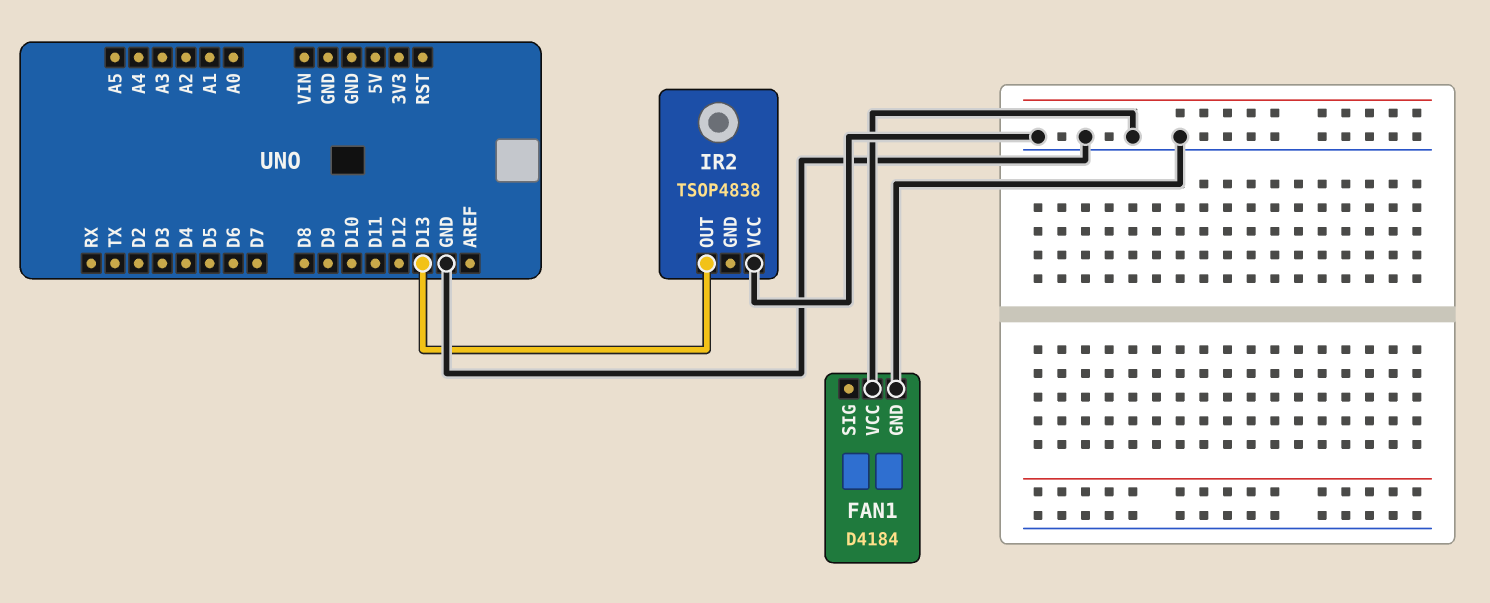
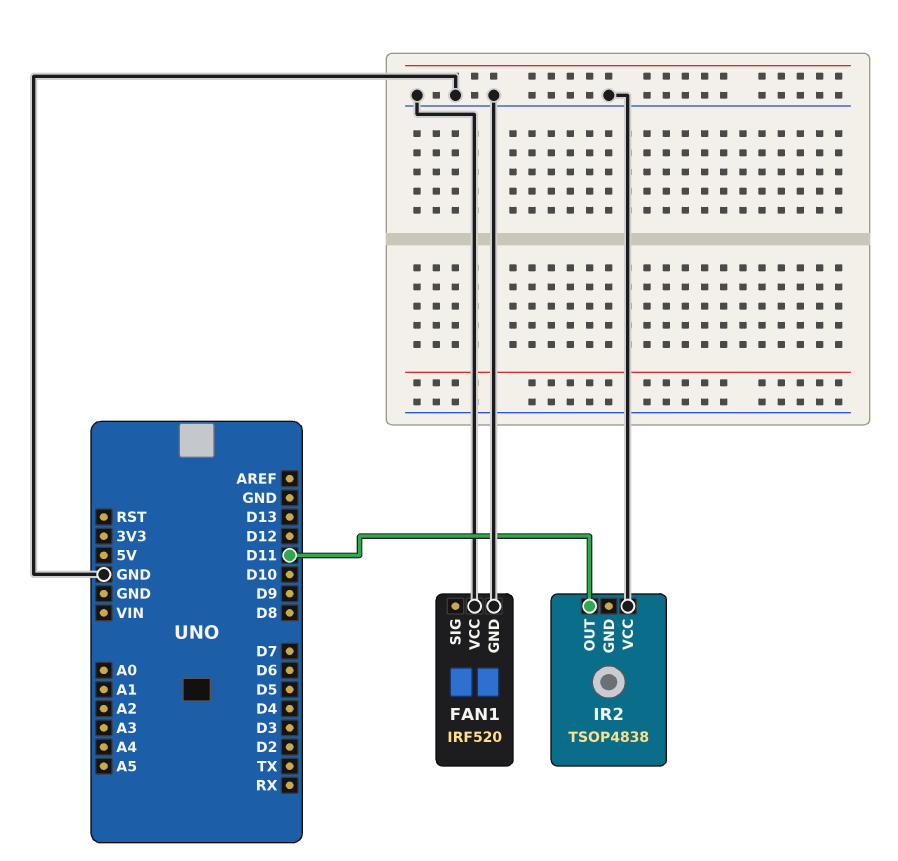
FAN1: D4184 -> IRF520
IR2 pin OUT: D13 -> D11

